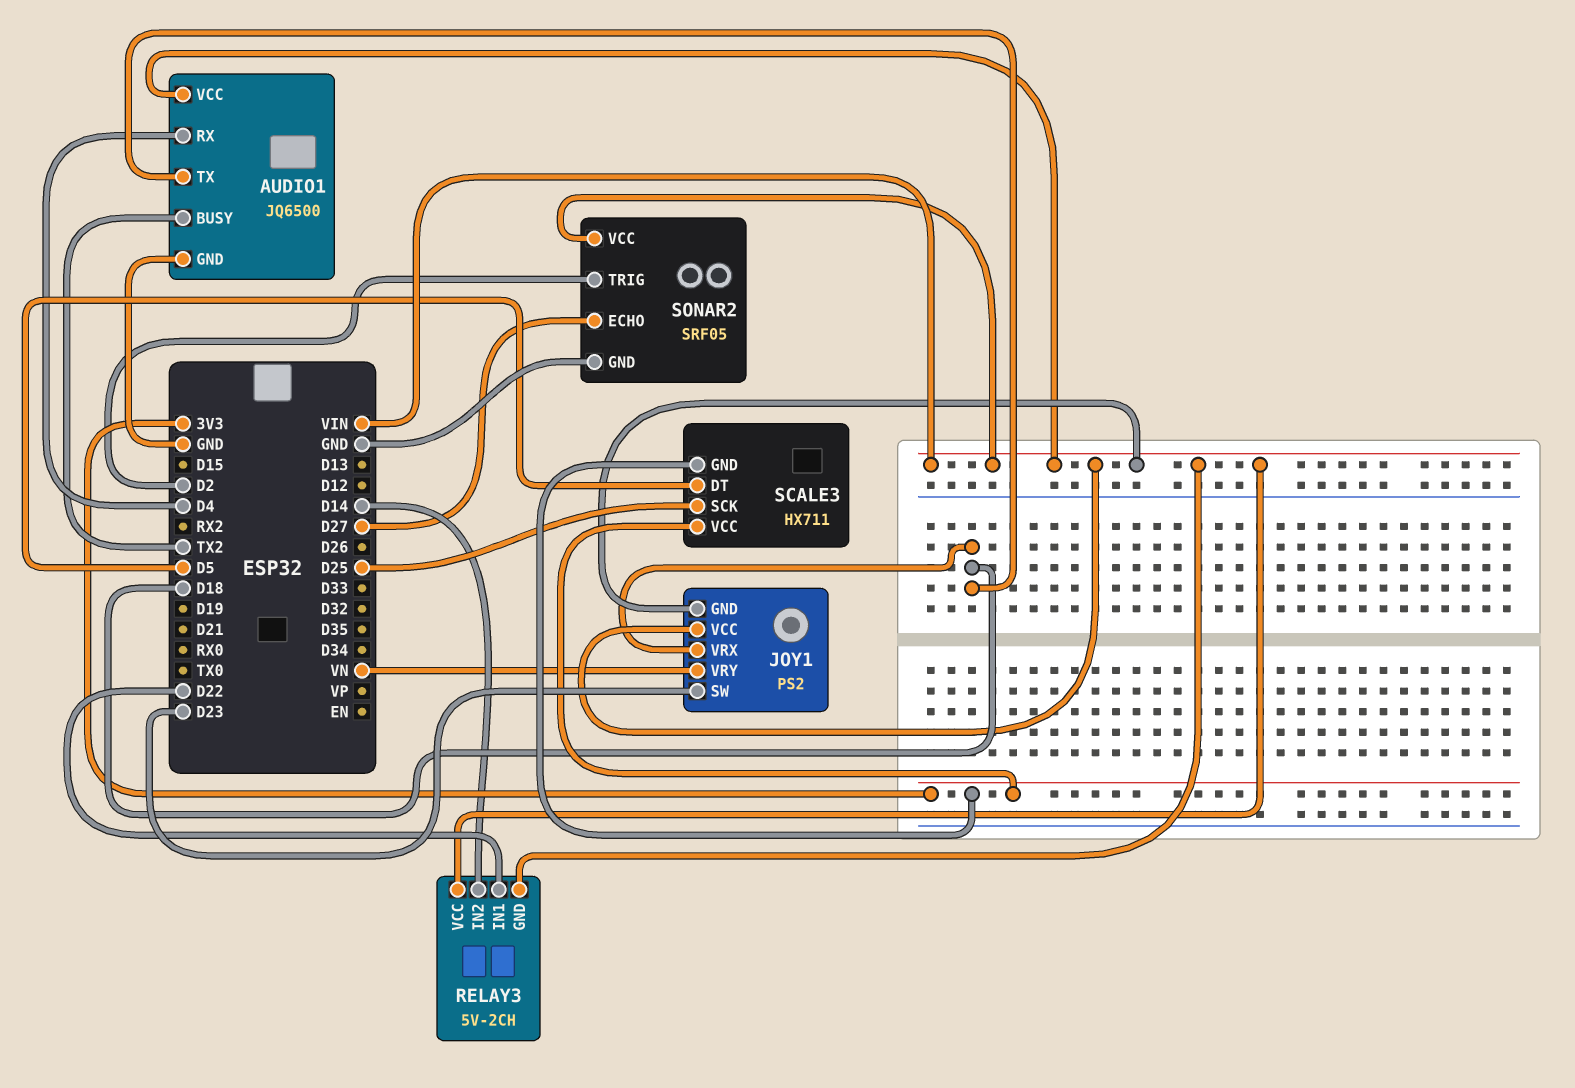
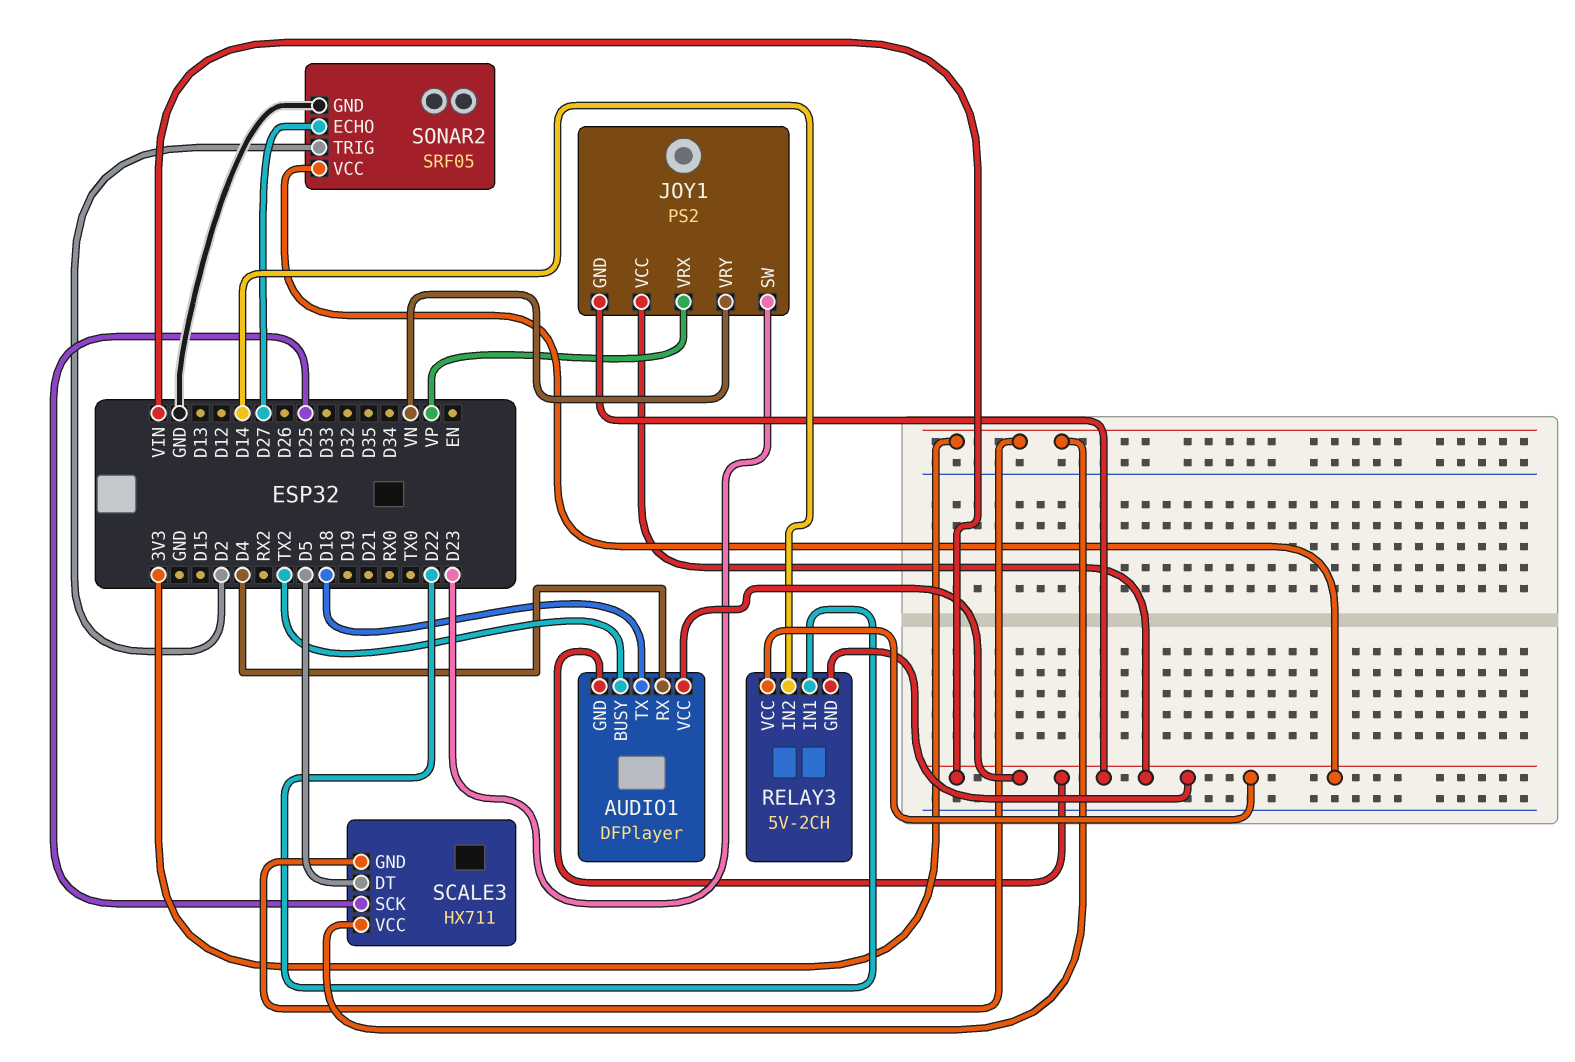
AUDIO1: JQ6500 -> DFPlayer
AUDIO1 pin GND: GND -> VIN
JOY1 pin VRX: D18 -> VP

